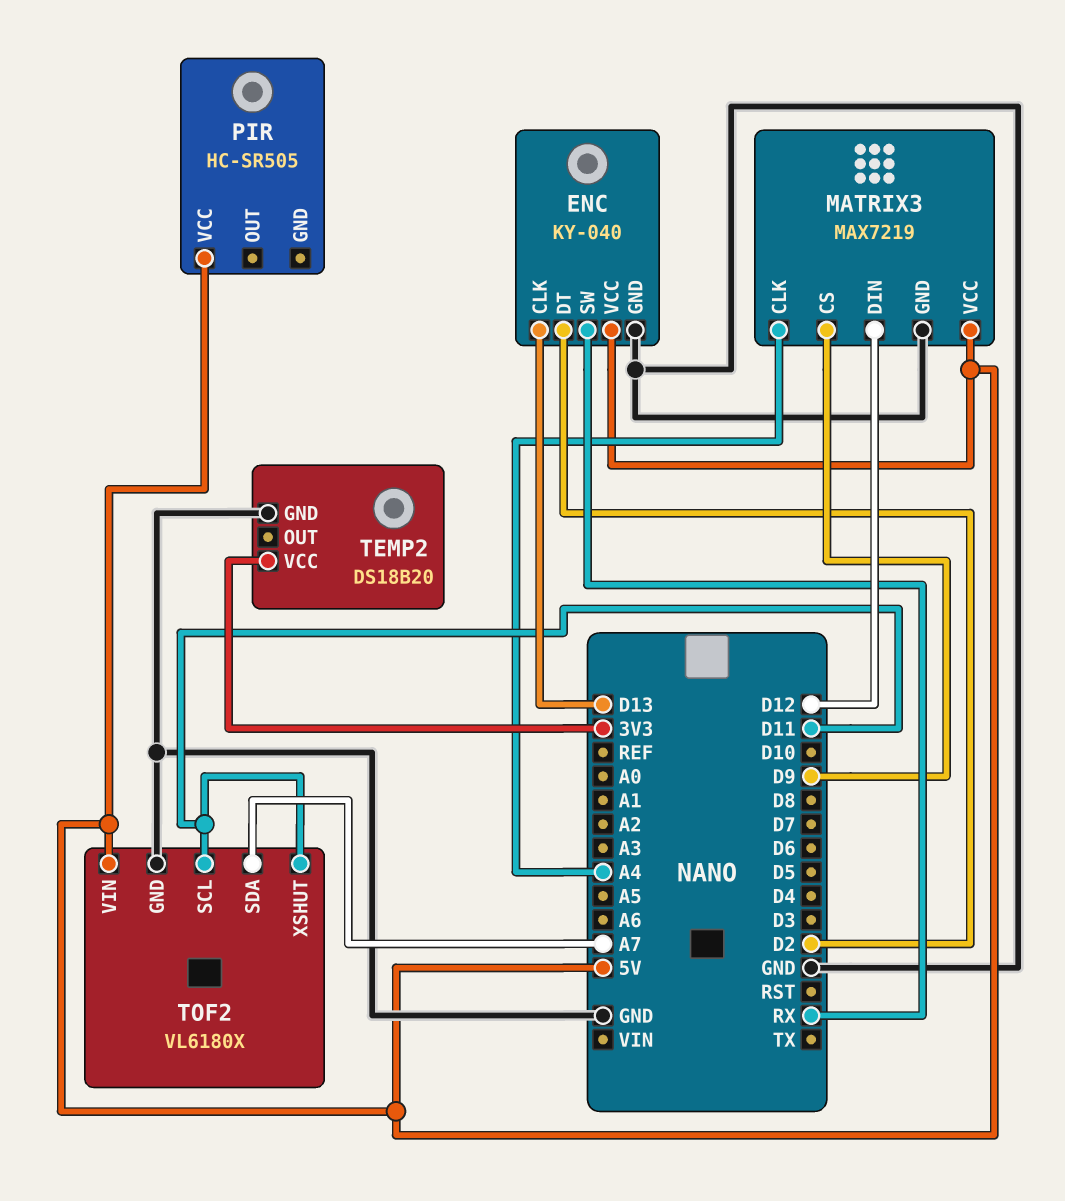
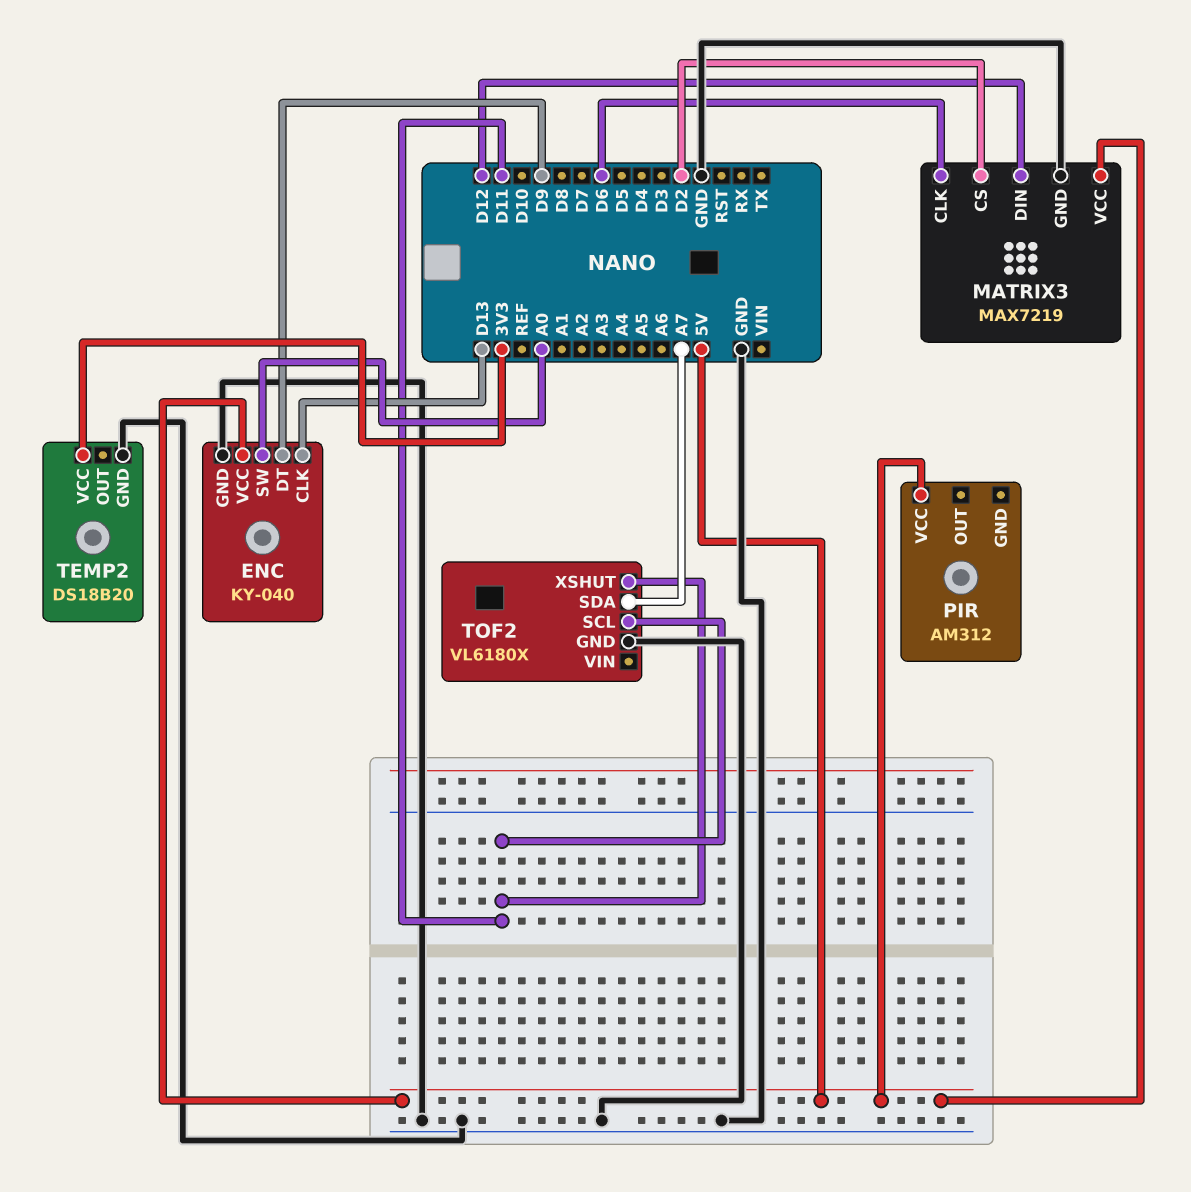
ENC pin DT: D2 -> D9
ENC pin SW: RX -> A0
MATRIX3 pin CLK: A4 -> D6
MATRIX3 pin CS: D9 -> D2
PIR: HC-SR505 -> AM312
TOF2 pin VIN: 5V -> none

